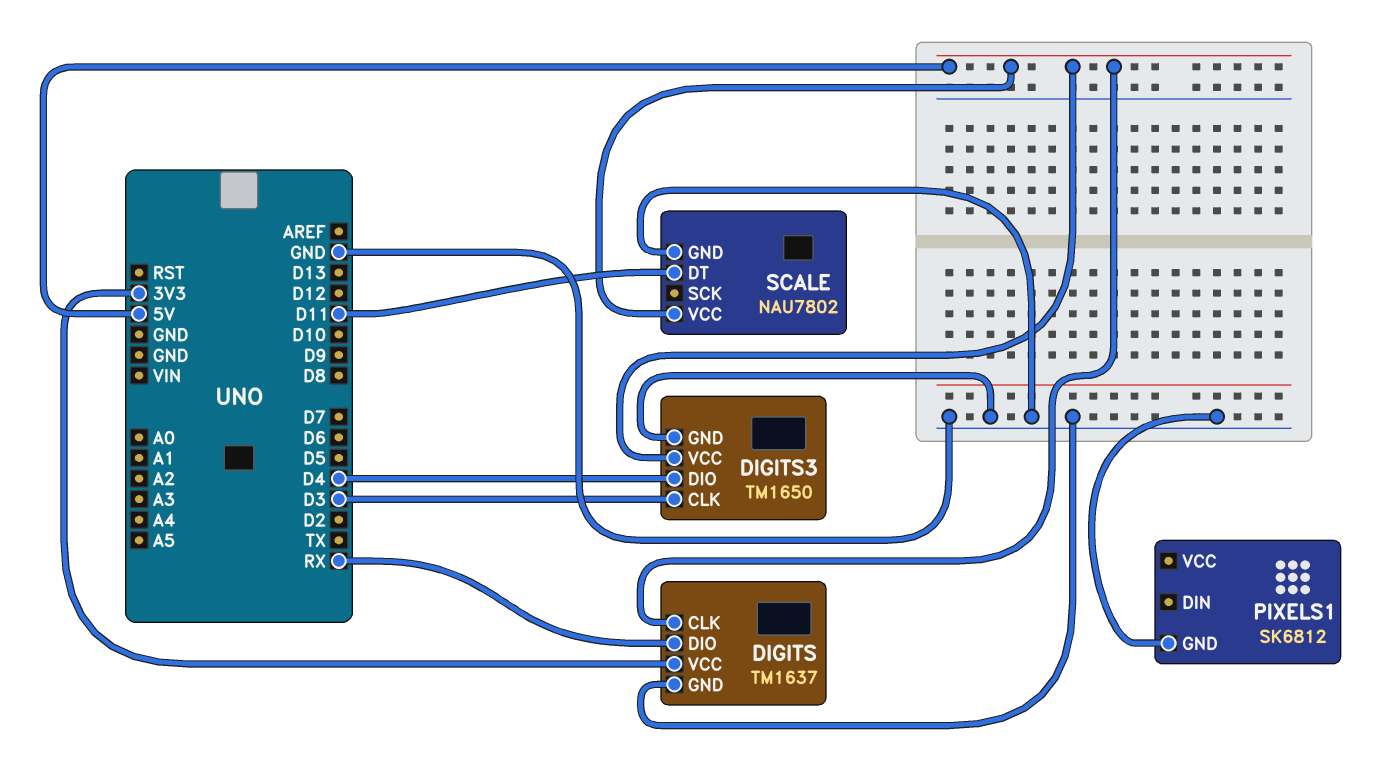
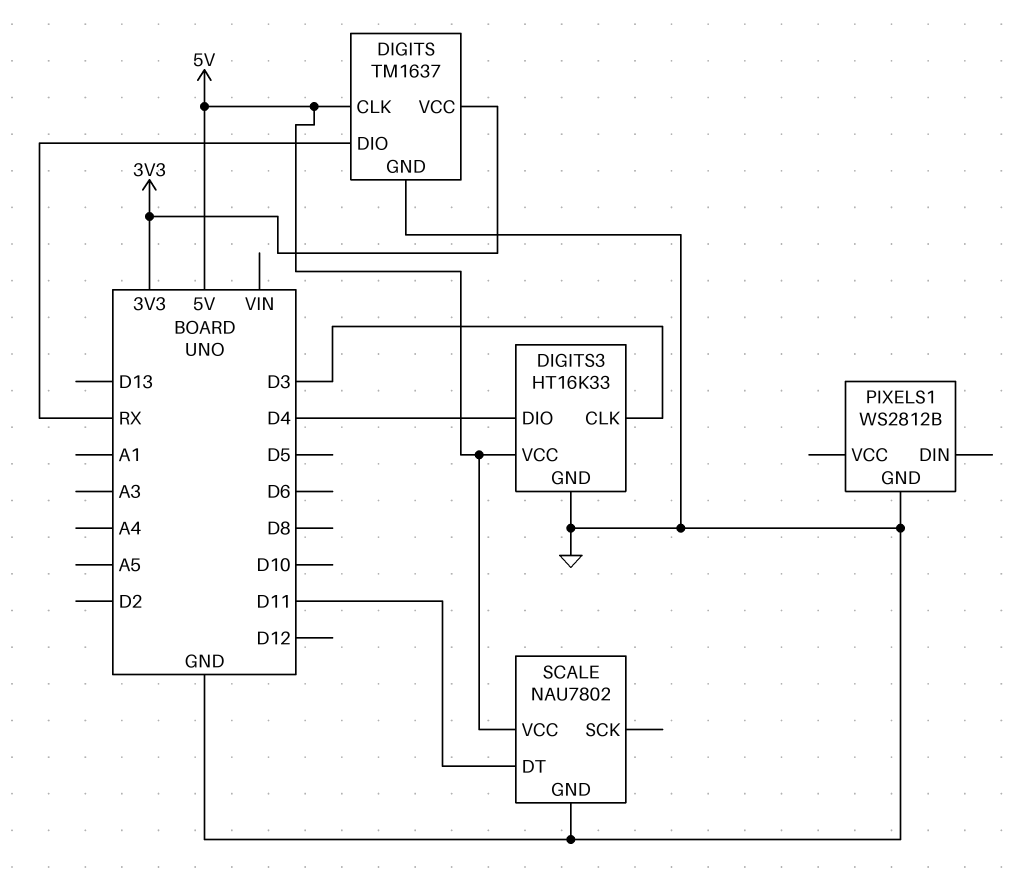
DIGITS3: TM1650 -> HT16K33
PIXELS1: SK6812 -> WS2812B

